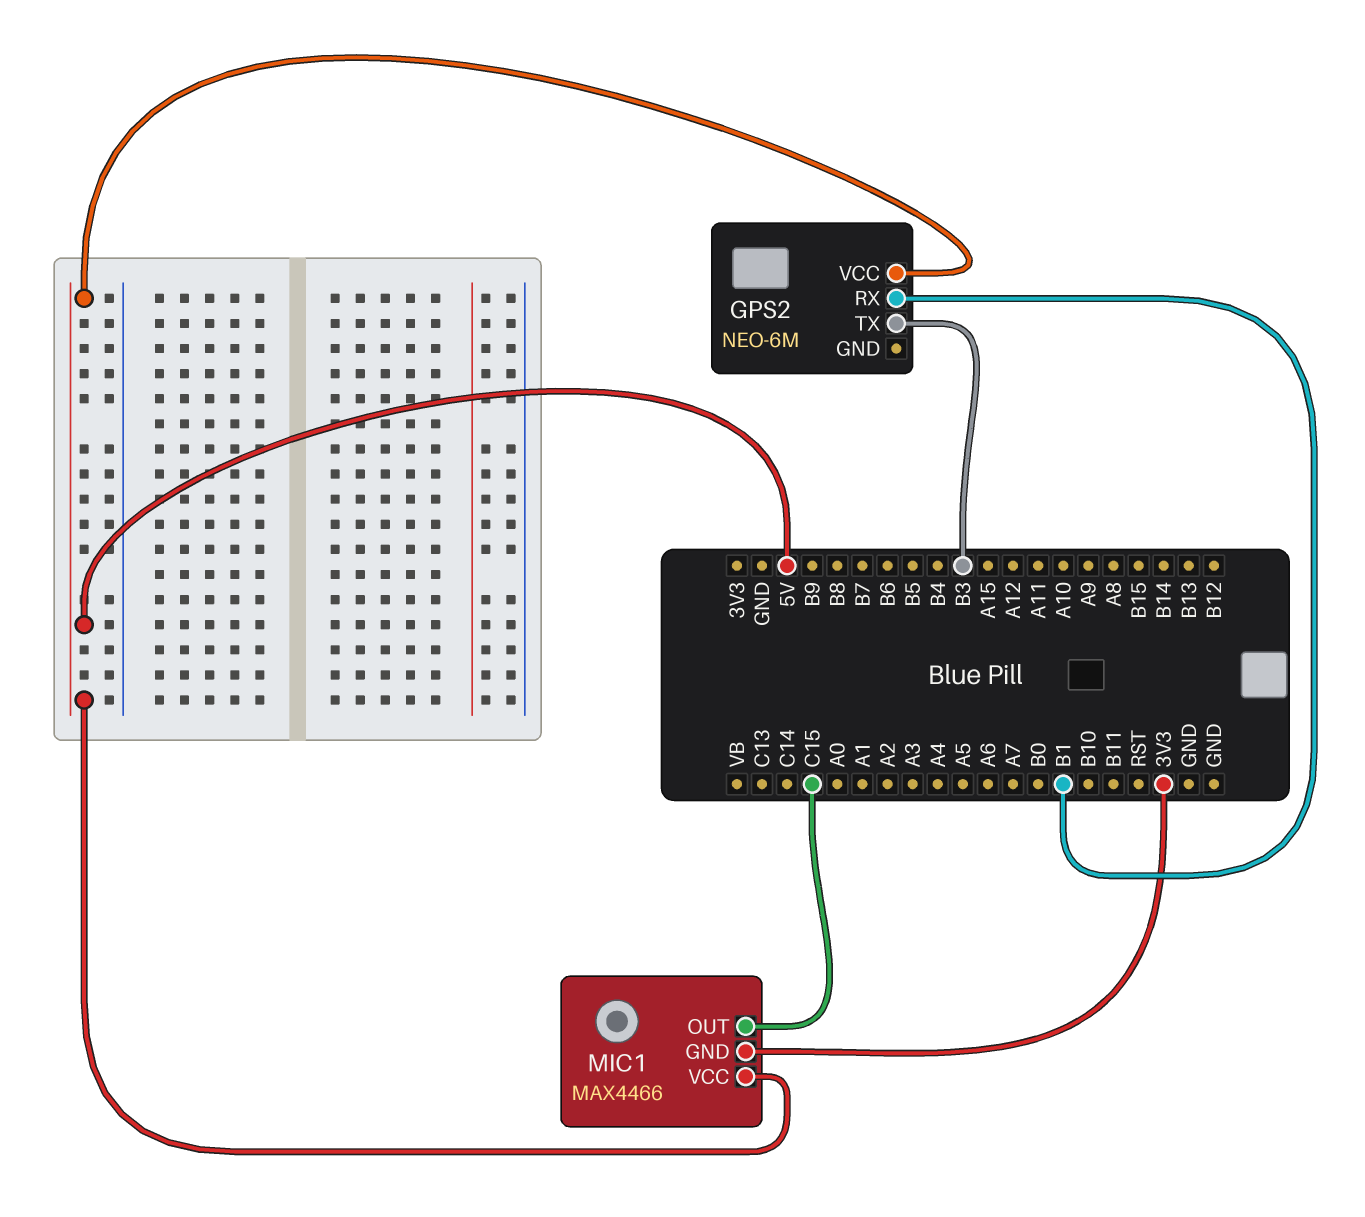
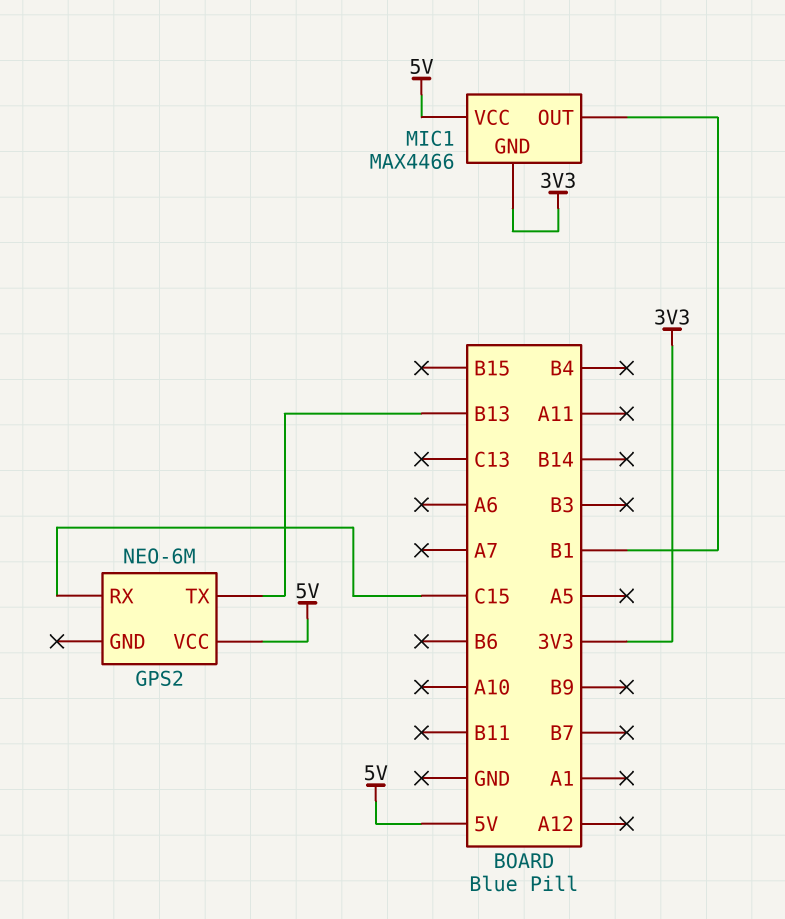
GPS2 pin RX: B1 -> C15
GPS2 pin TX: B3 -> B13
MIC1 pin OUT: C15 -> B1

